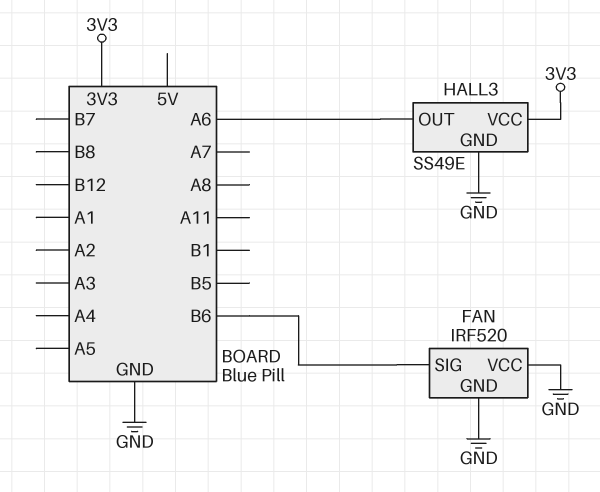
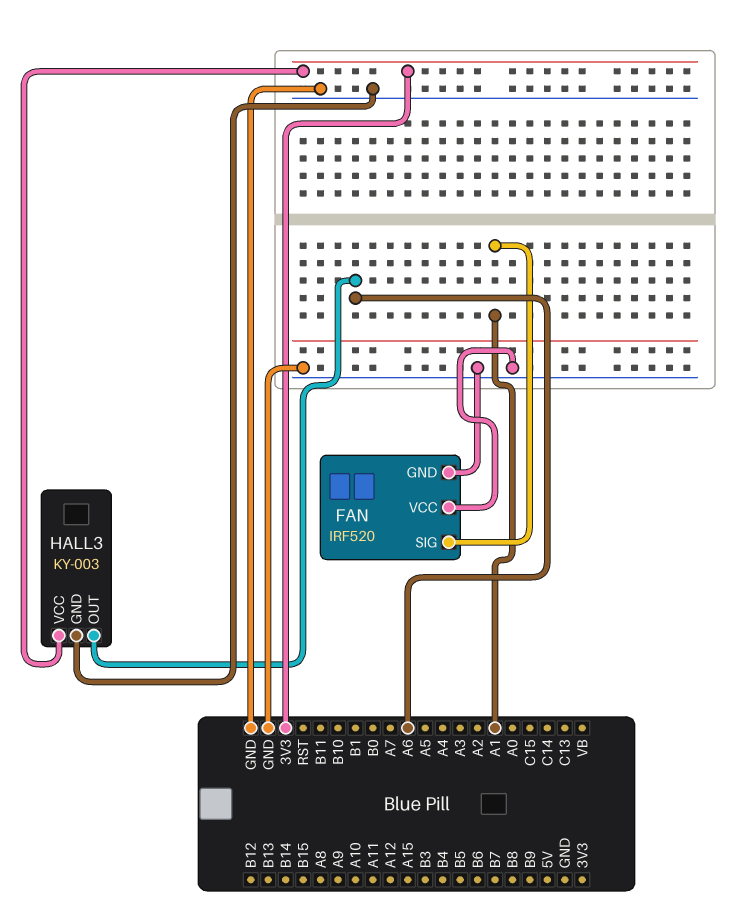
FAN pin SIG: B6 -> A1
HALL3: SS49E -> KY-003

